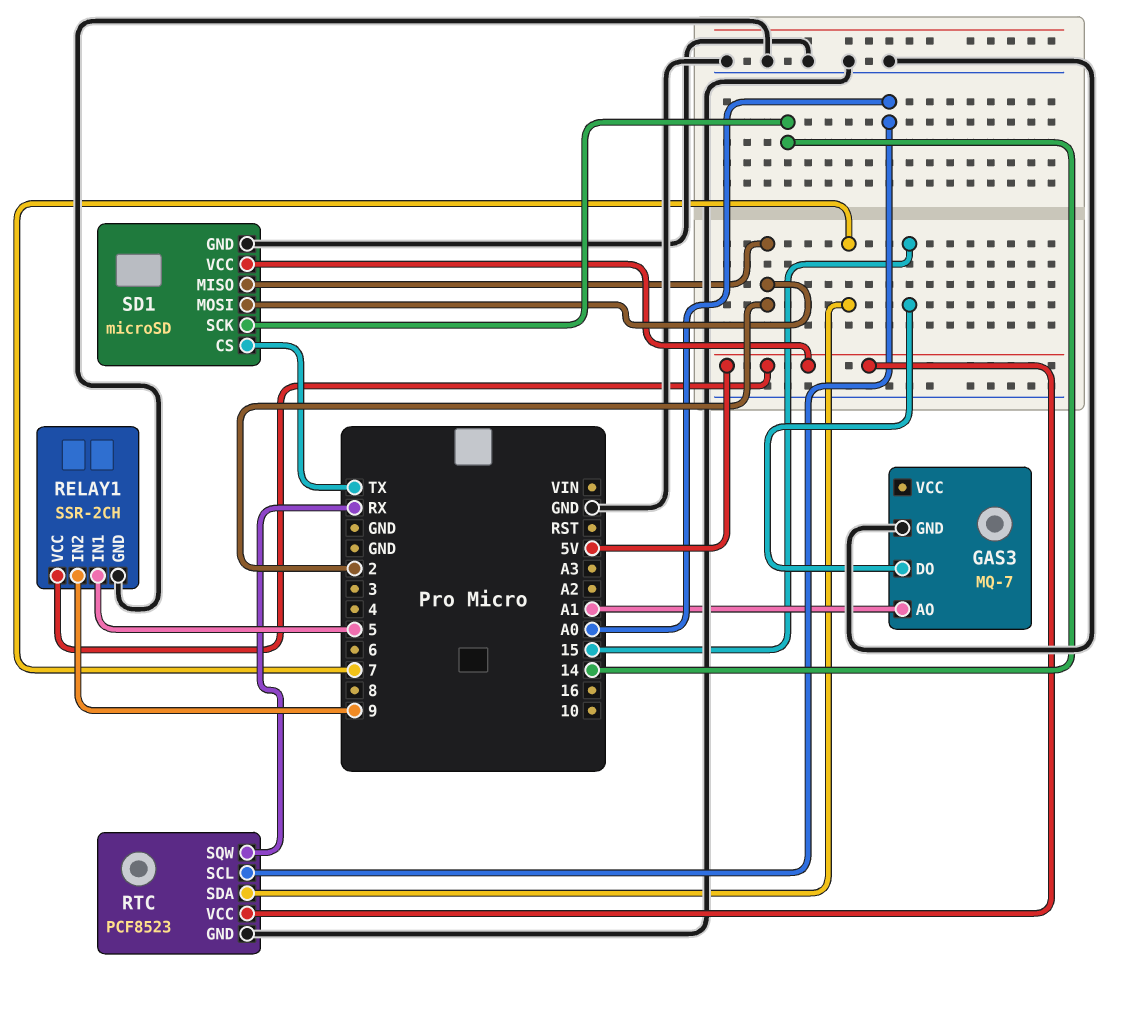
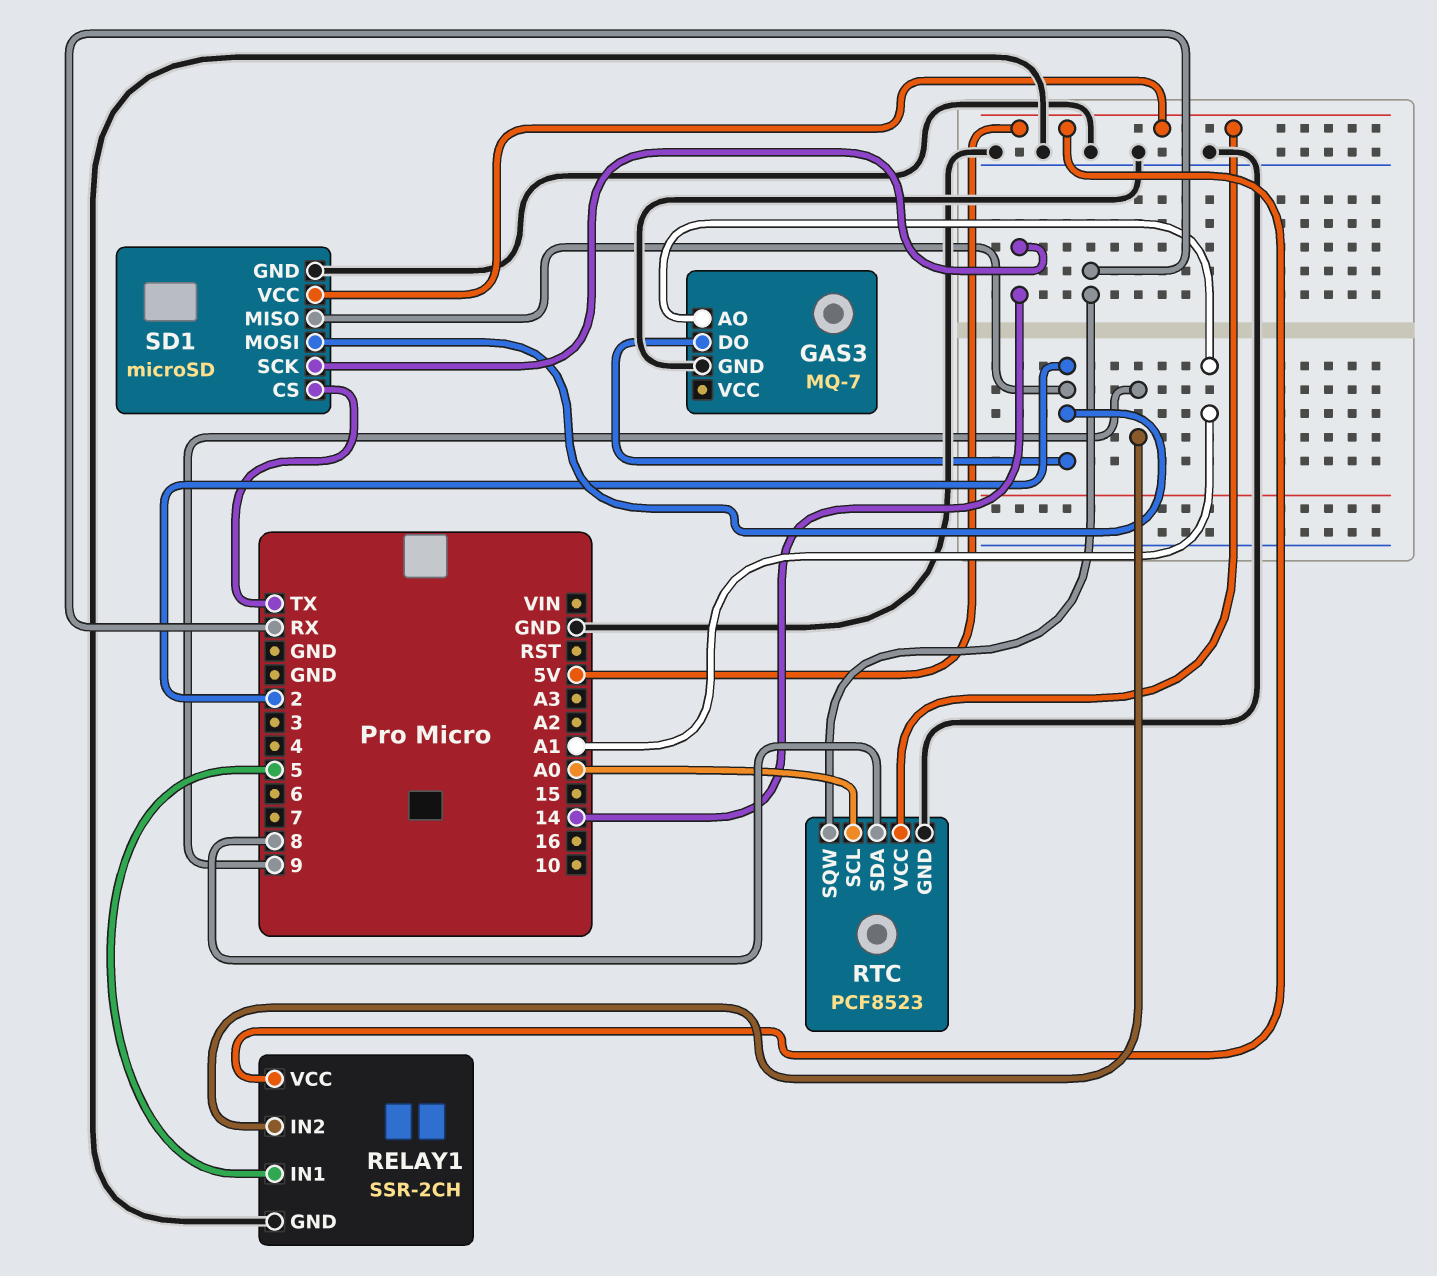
GAS3 pin DO: 15 -> 2
RTC pin SDA: 7 -> 8

